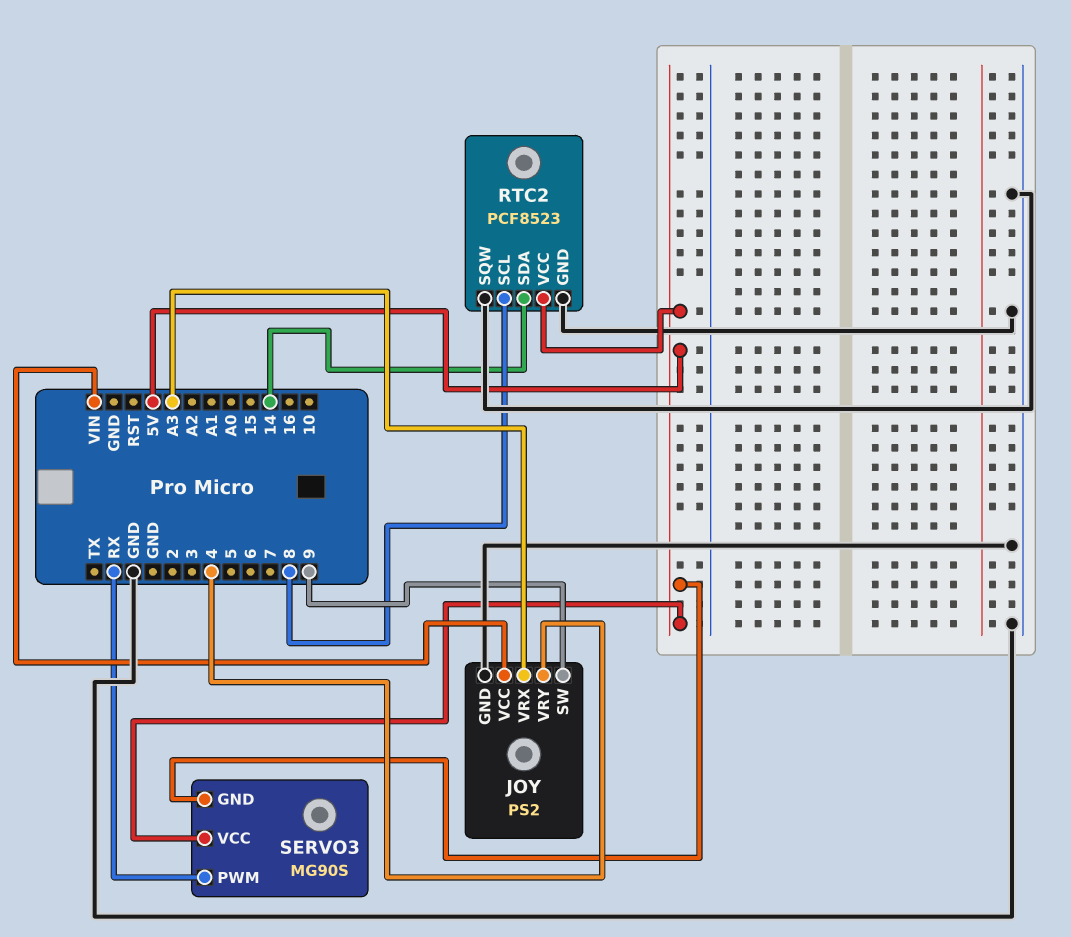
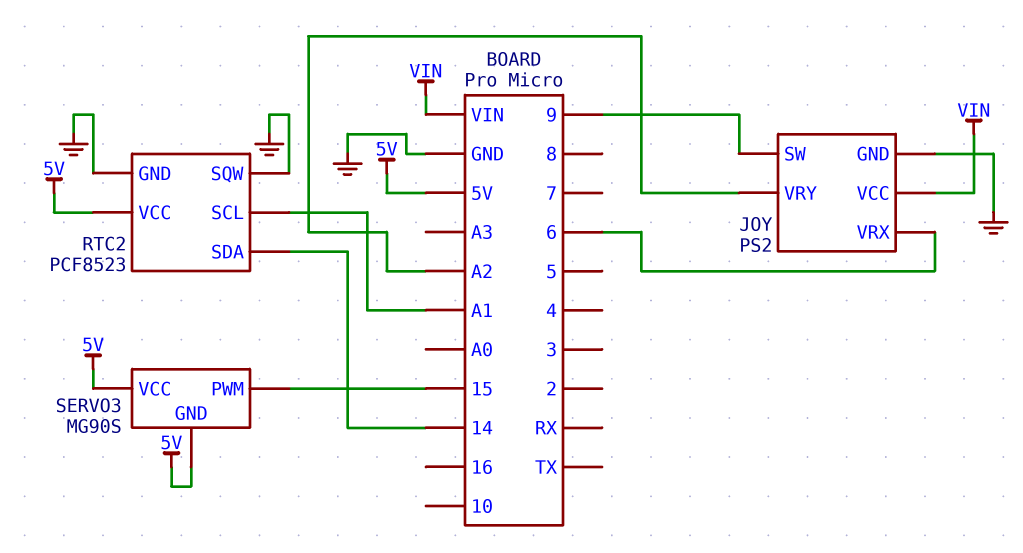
JOY pin VRX: A3 -> 6
JOY pin VRY: 4 -> A2
RTC2 pin SCL: 8 -> A1
SERVO3 pin PWM: RX -> 15

